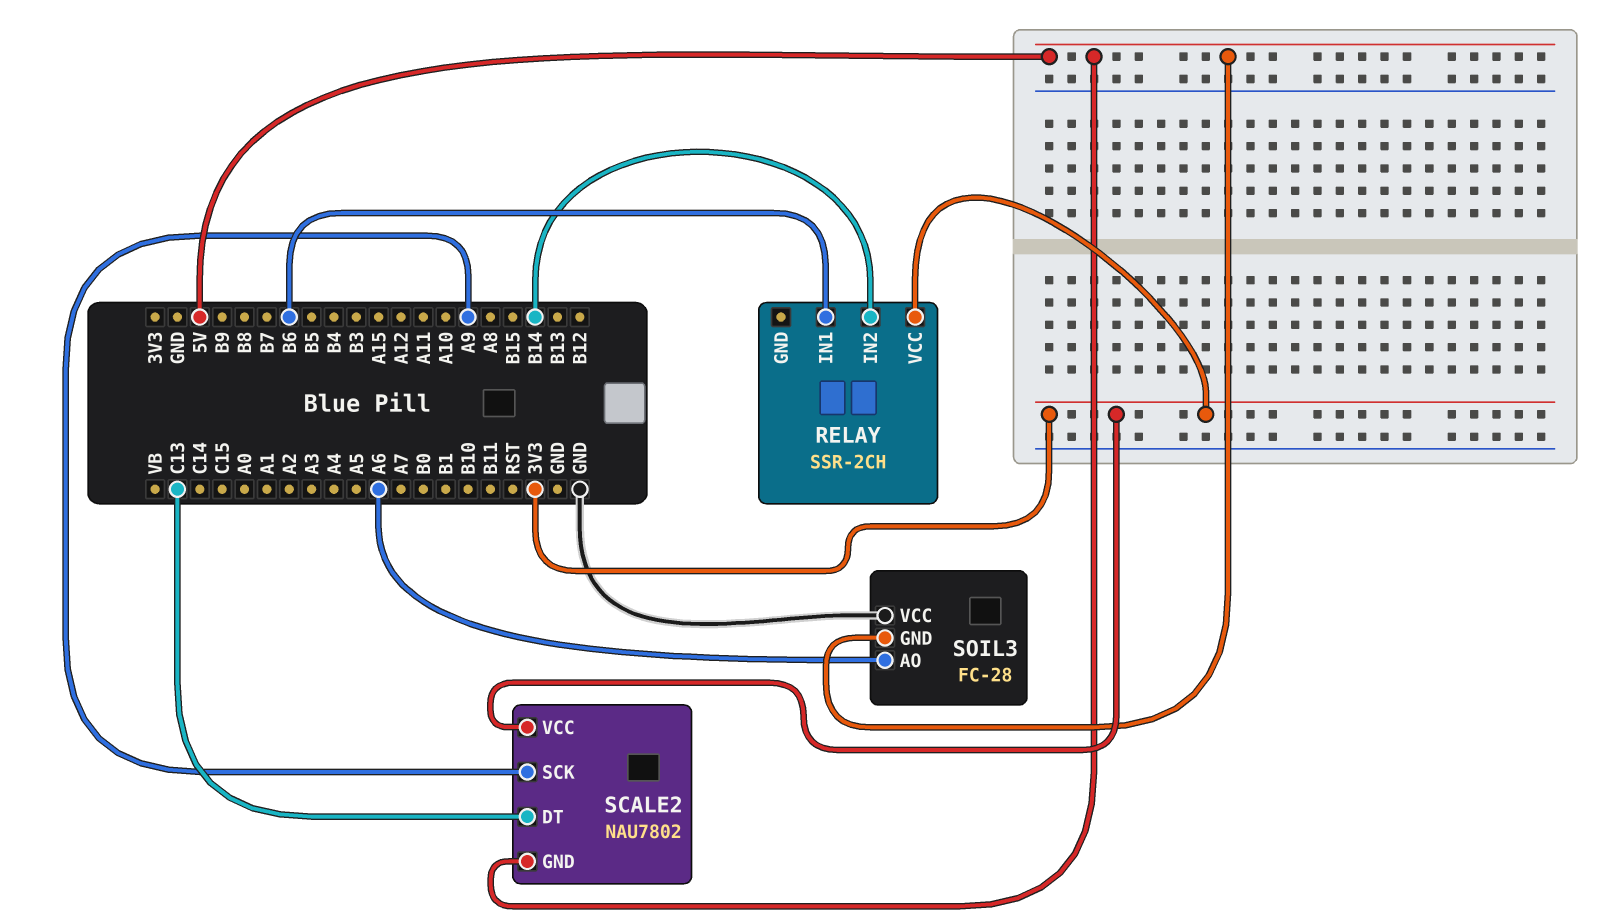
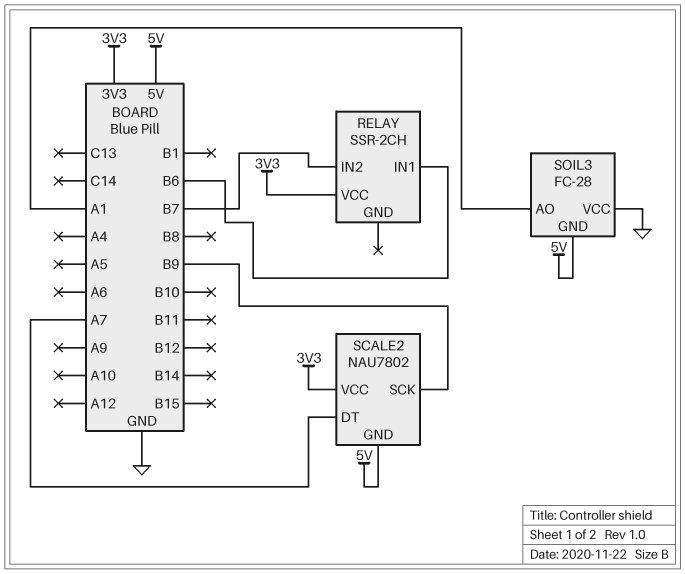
RELAY pin IN2: B14 -> B7
SCALE2 pin DT: C13 -> A7
SCALE2 pin SCK: A9 -> B9
SOIL3 pin AO: A6 -> A1

